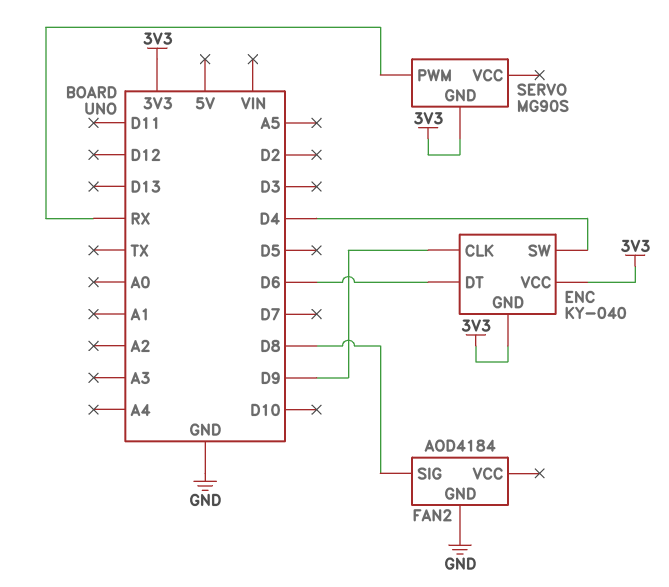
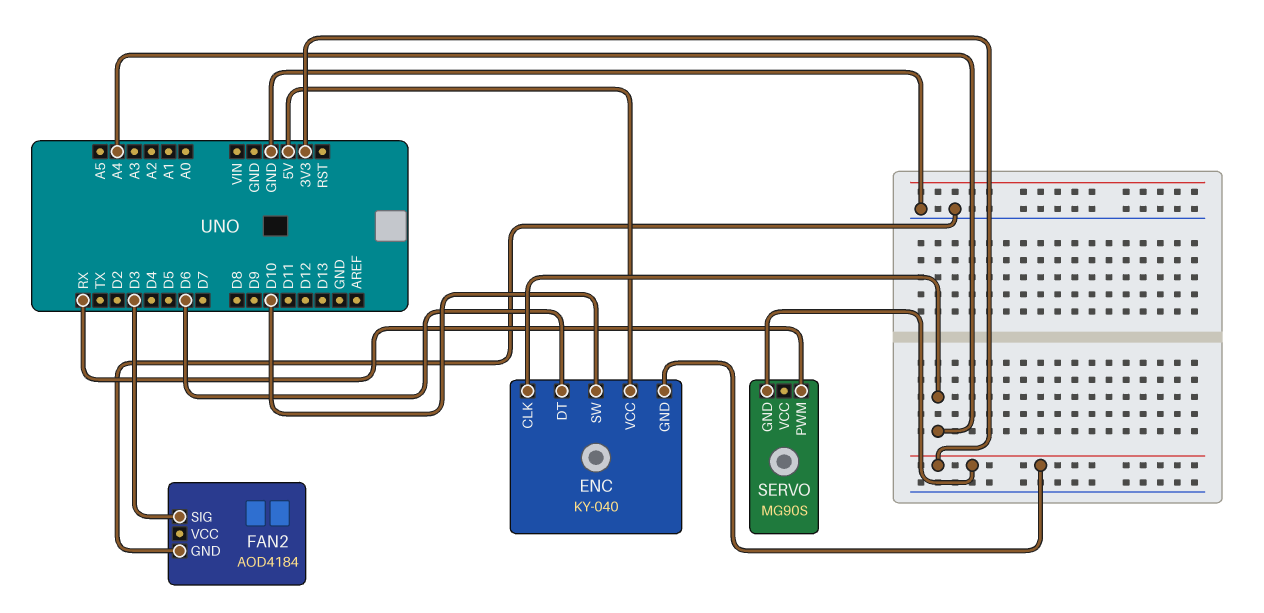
ENC pin CLK: D9 -> A4
ENC pin SW: D4 -> D10
ENC pin VCC: 3V3 -> 5V
FAN2 pin SIG: D8 -> D3

